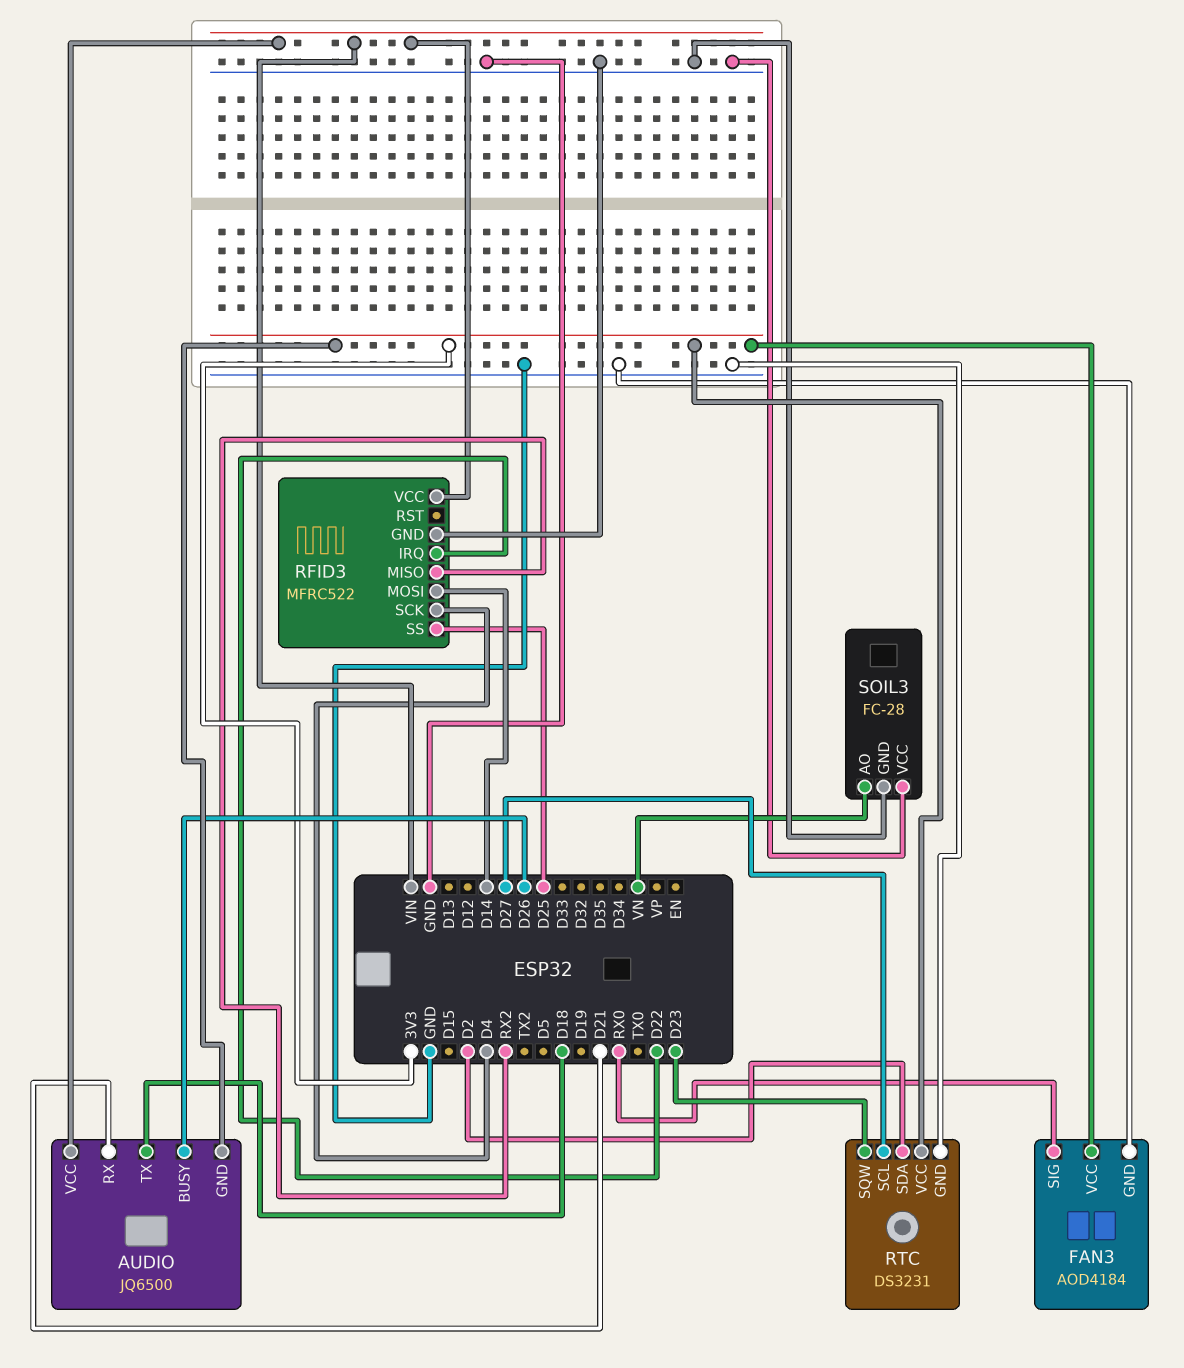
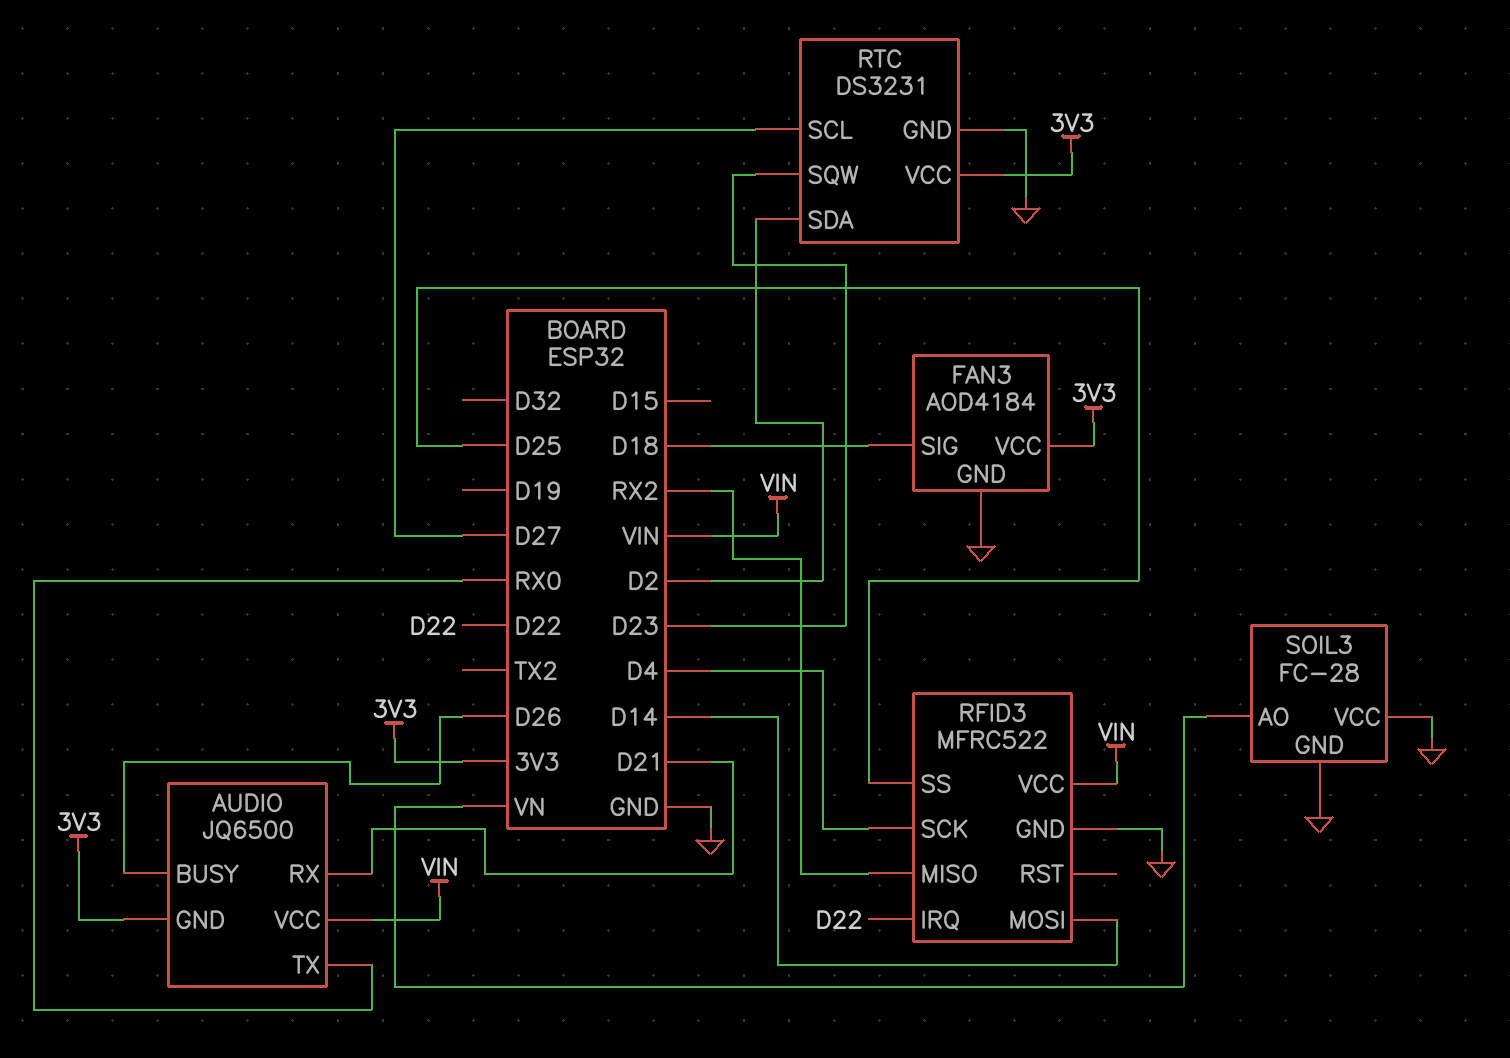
AUDIO pin TX: D18 -> RX0
FAN3 pin SIG: RX0 -> D18

